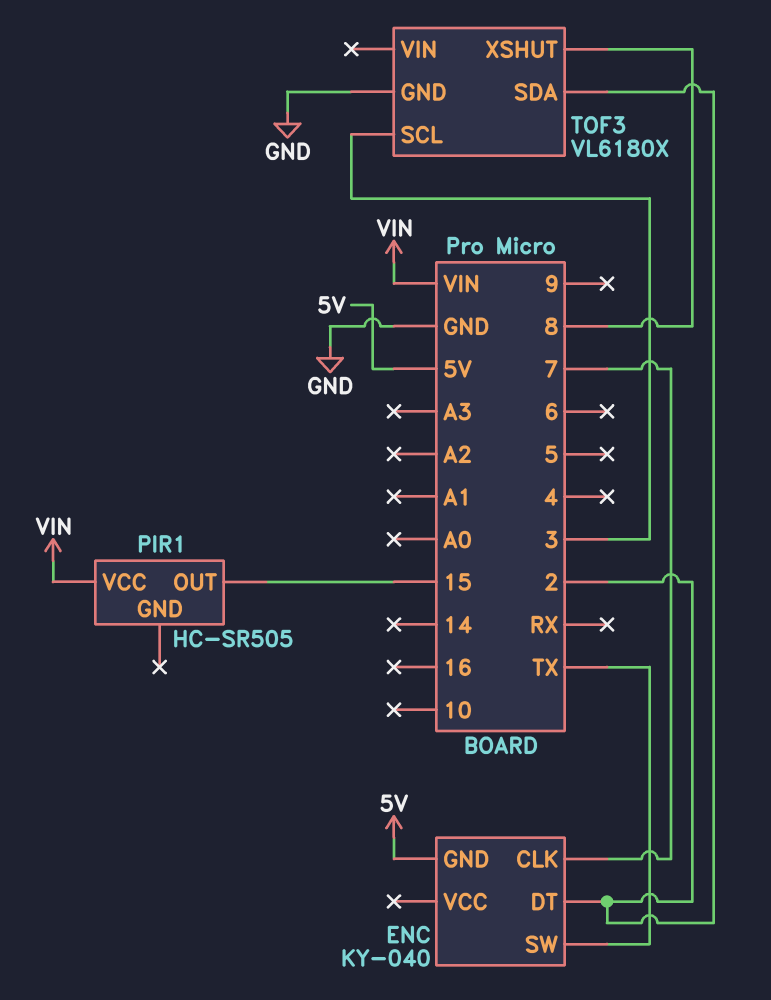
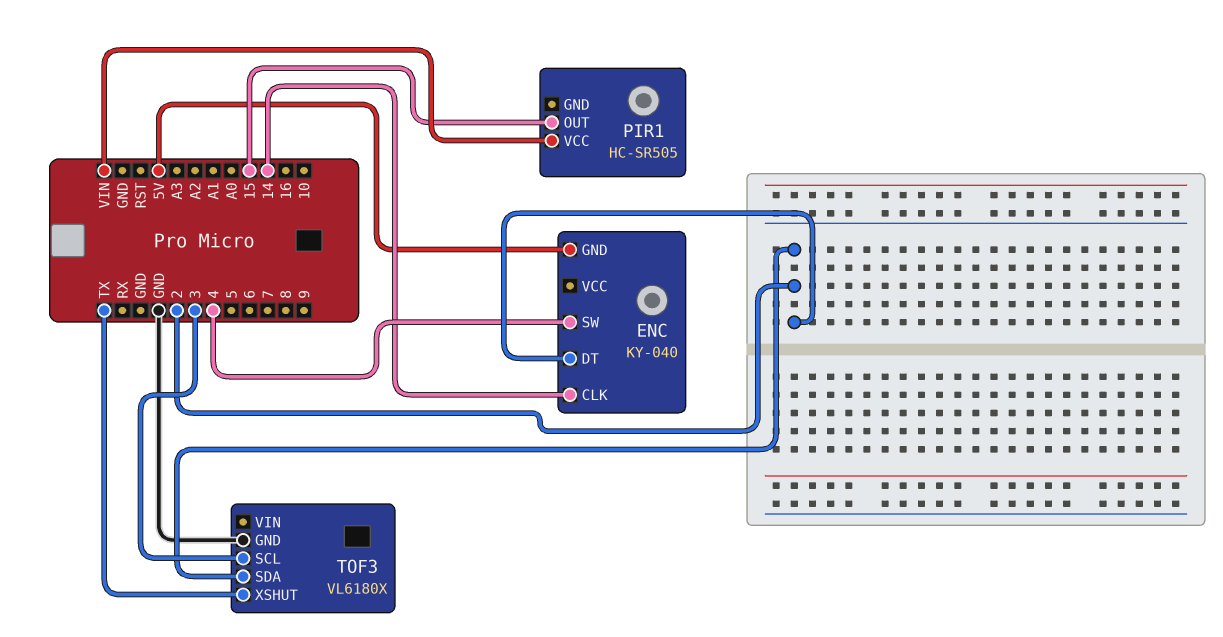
ENC pin CLK: 7 -> 14
ENC pin SW: TX -> 4
TOF3 pin XSHUT: 8 -> TX

